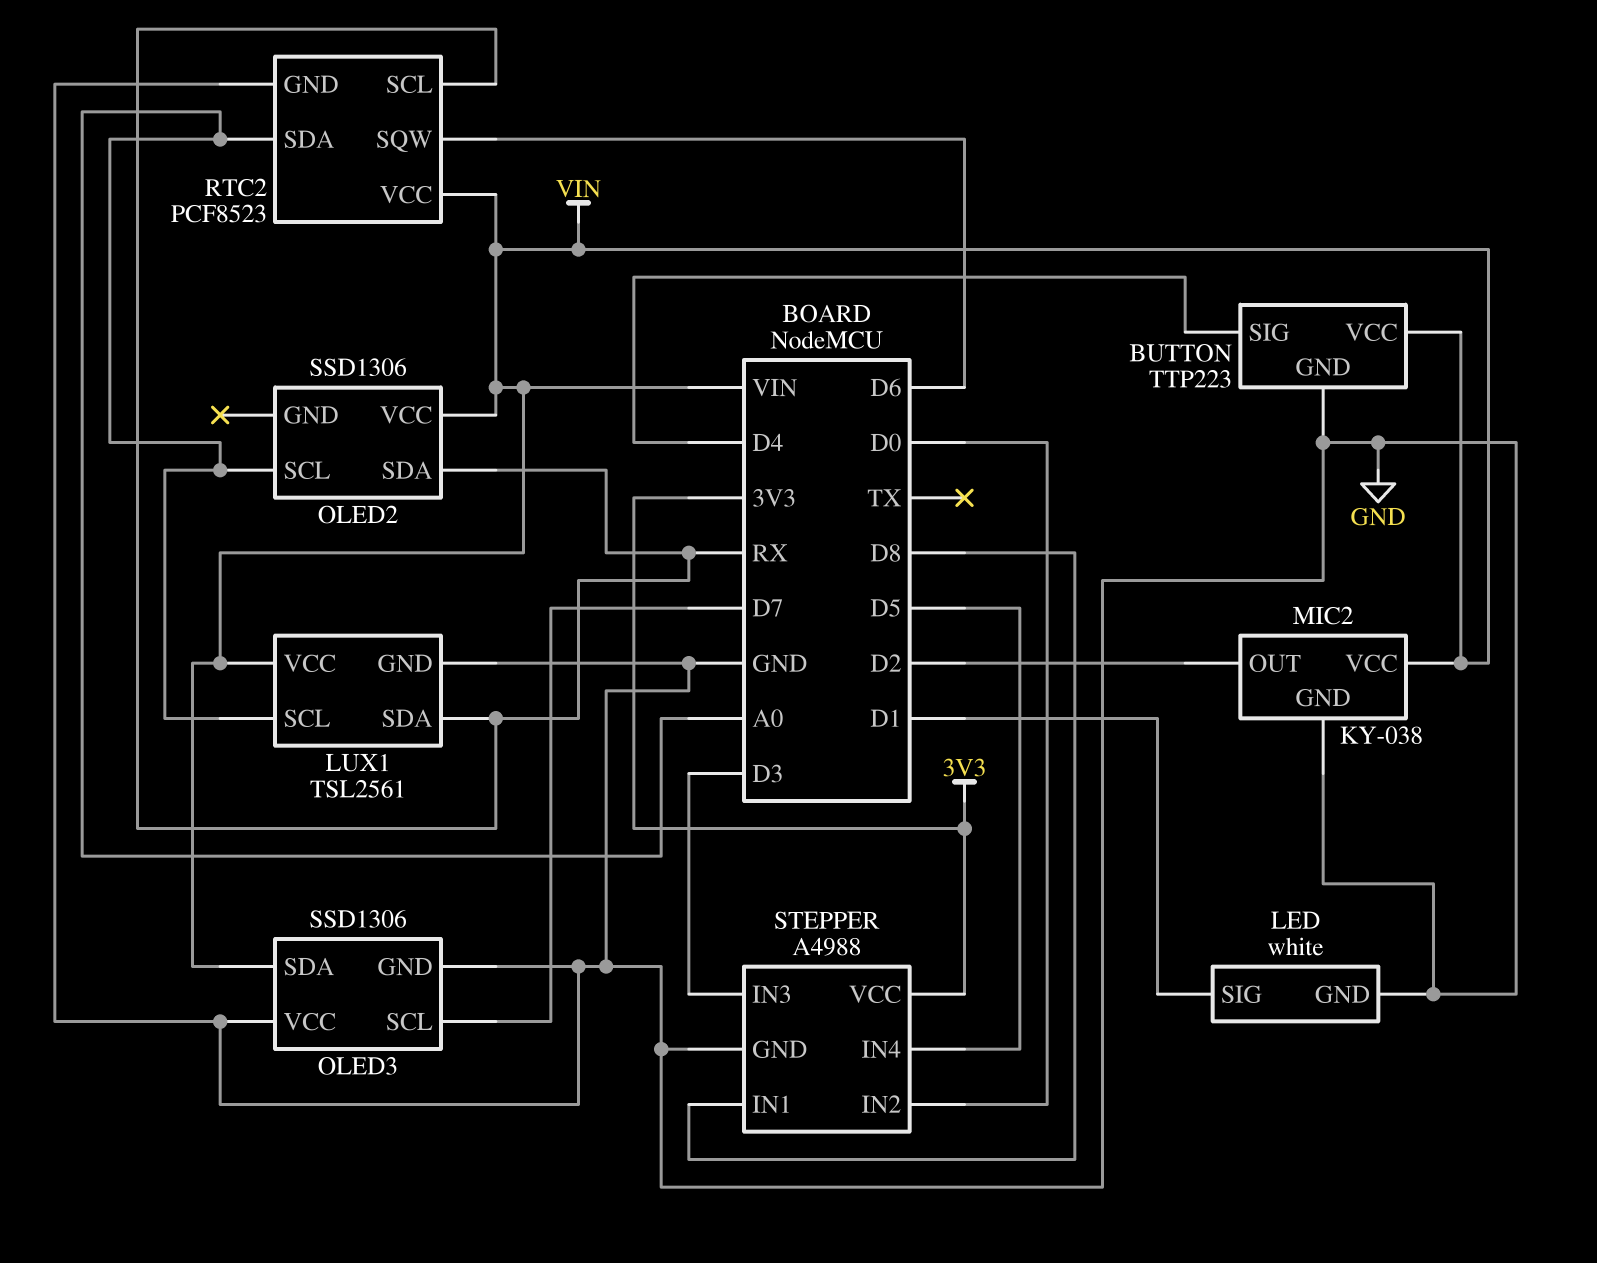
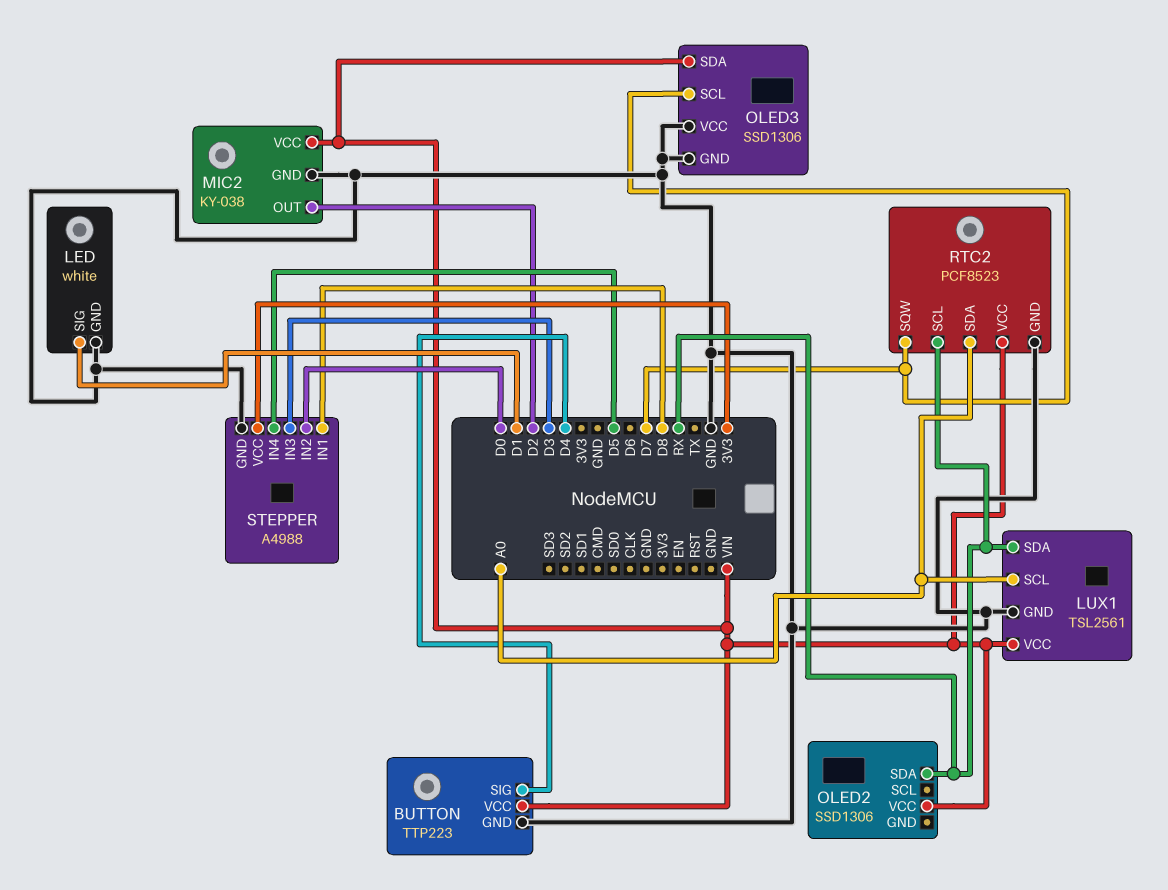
OLED2 pin SCL: A0 -> none
RTC2 pin SQW: D6 -> D7

